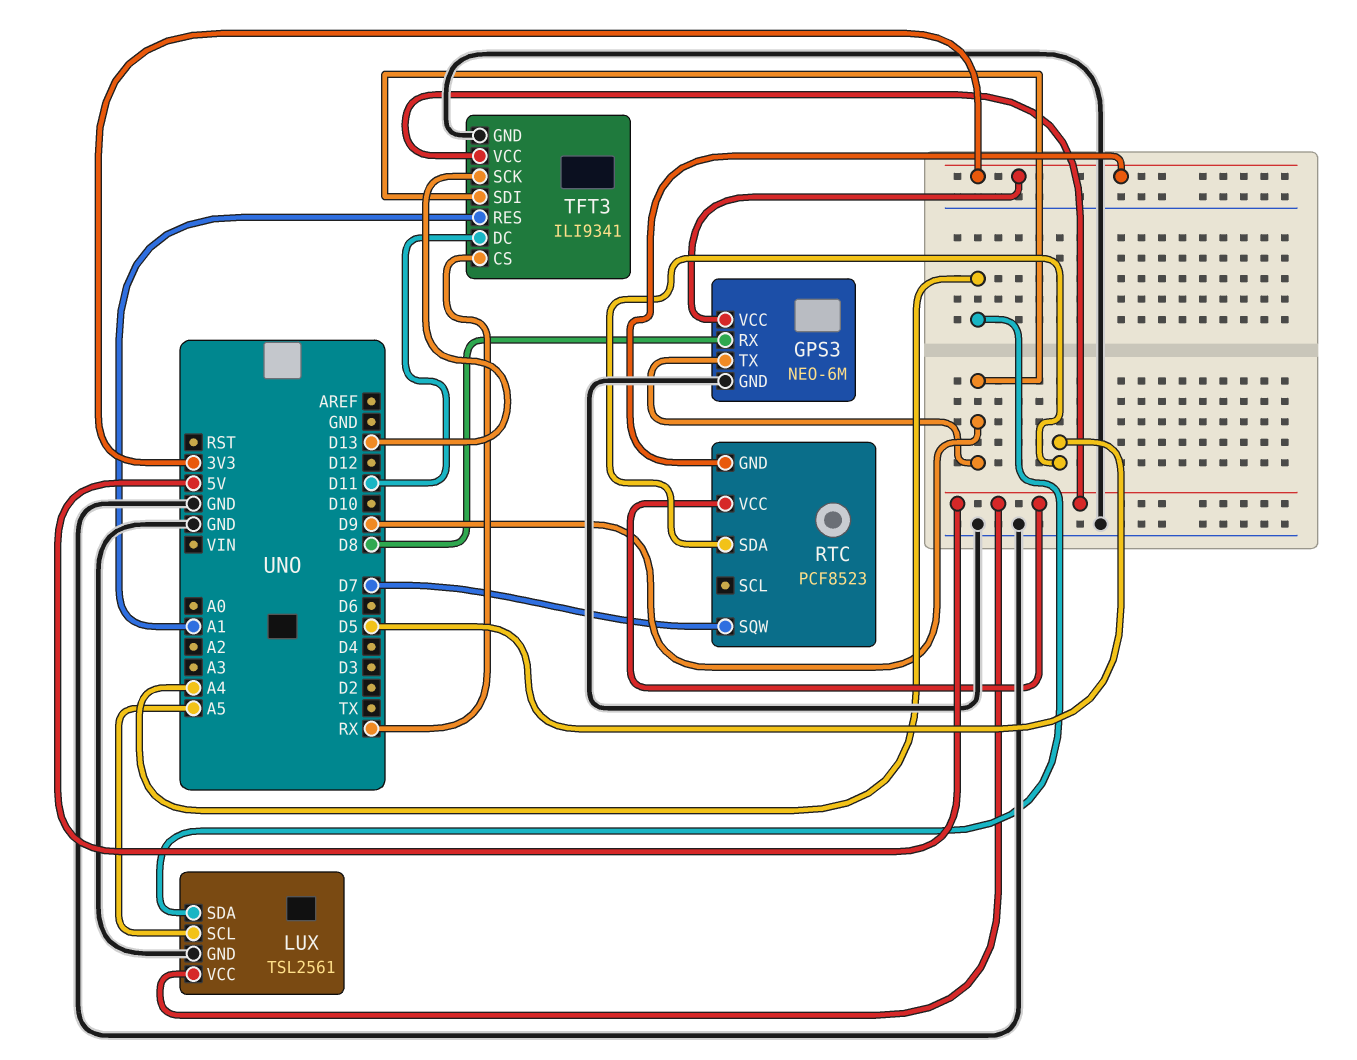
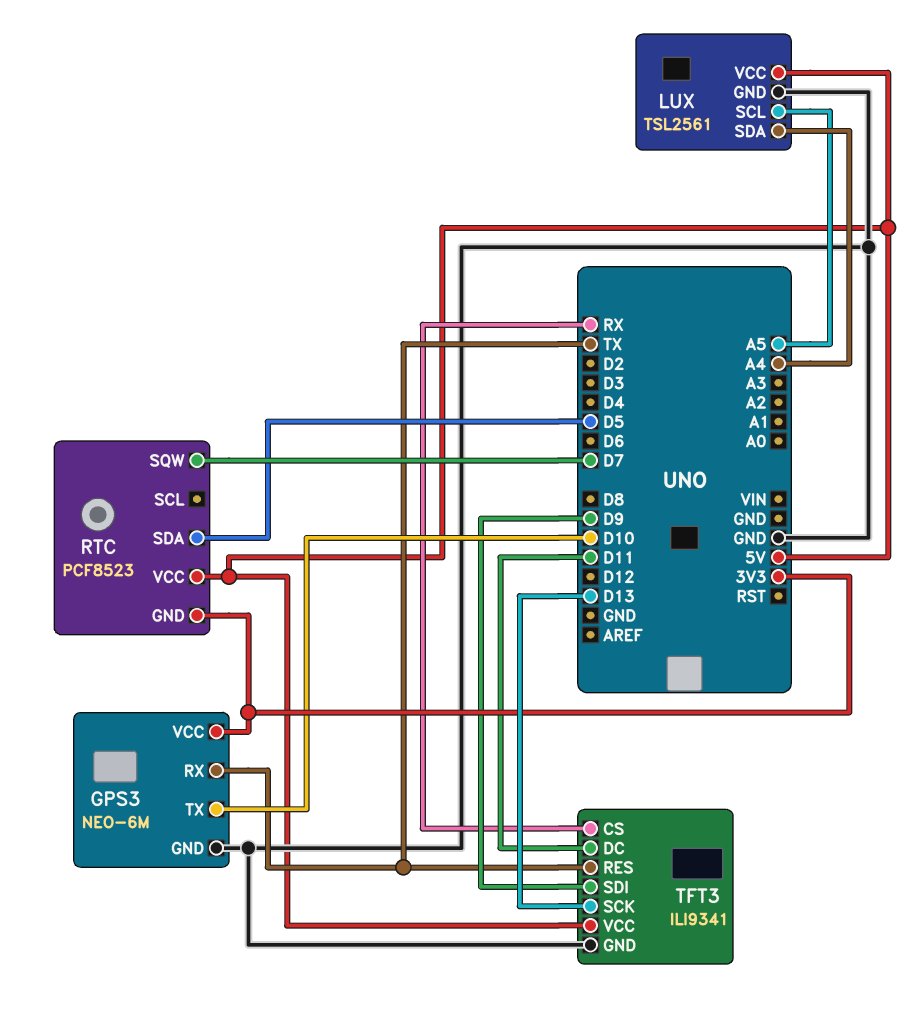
GPS3 pin RX: D8 -> TX
GPS3 pin TX: D9 -> D10
TFT3 pin RES: A1 -> TX

